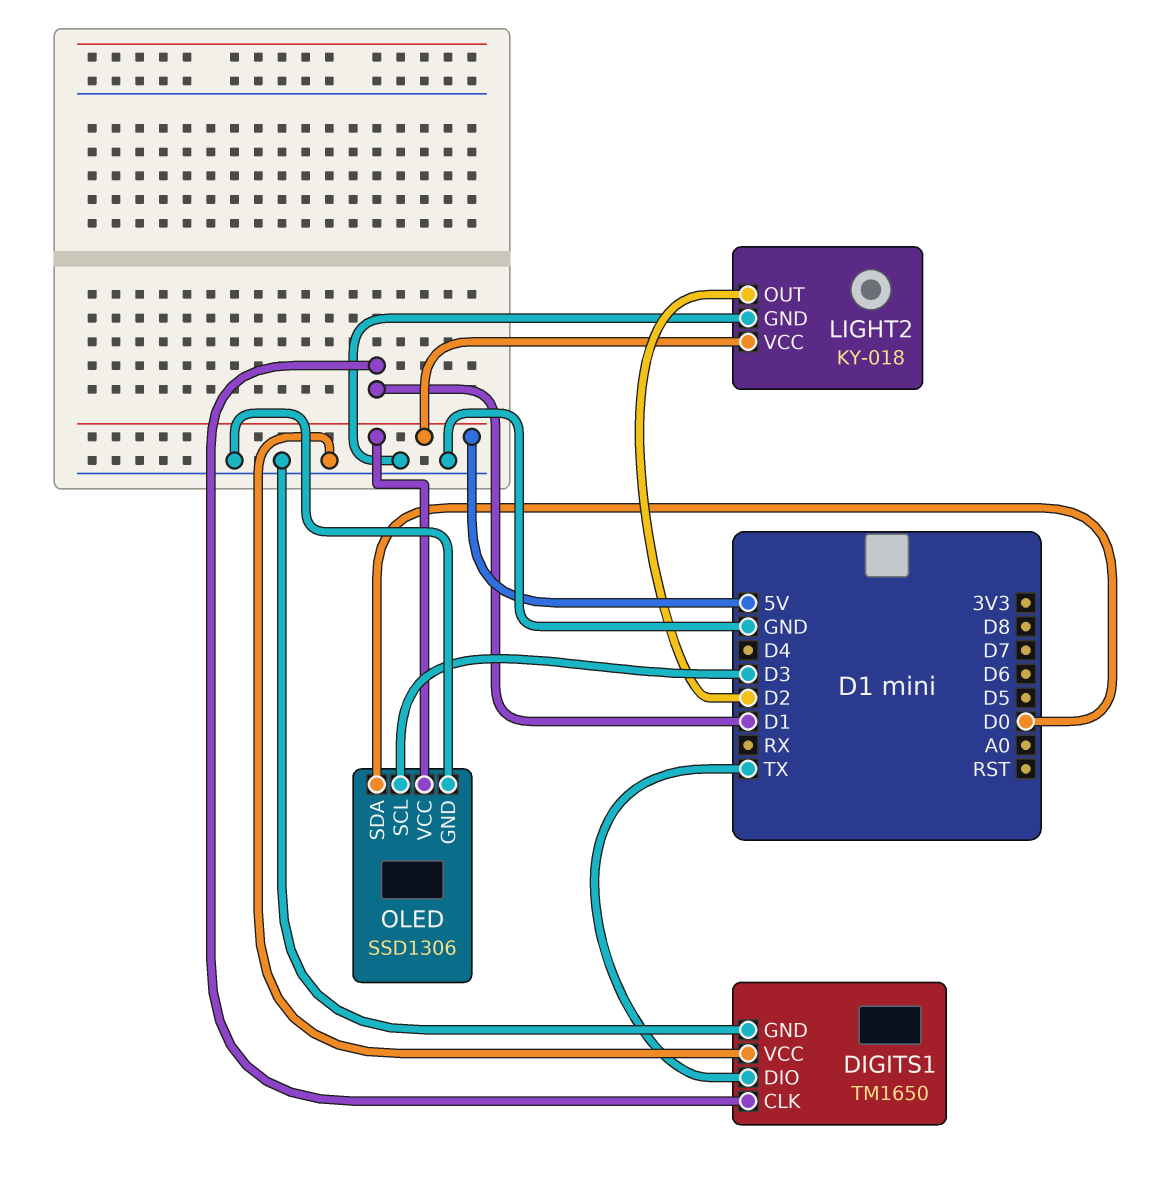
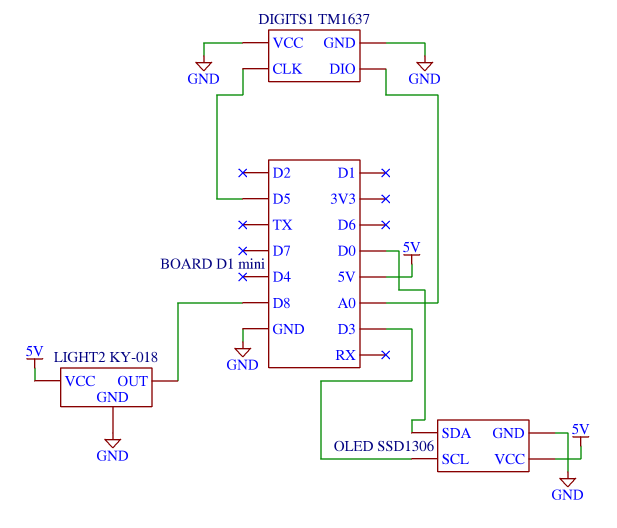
DIGITS1: TM1650 -> TM1637
DIGITS1 pin CLK: D1 -> D5
DIGITS1 pin DIO: TX -> A0
LIGHT2 pin OUT: D2 -> D8

